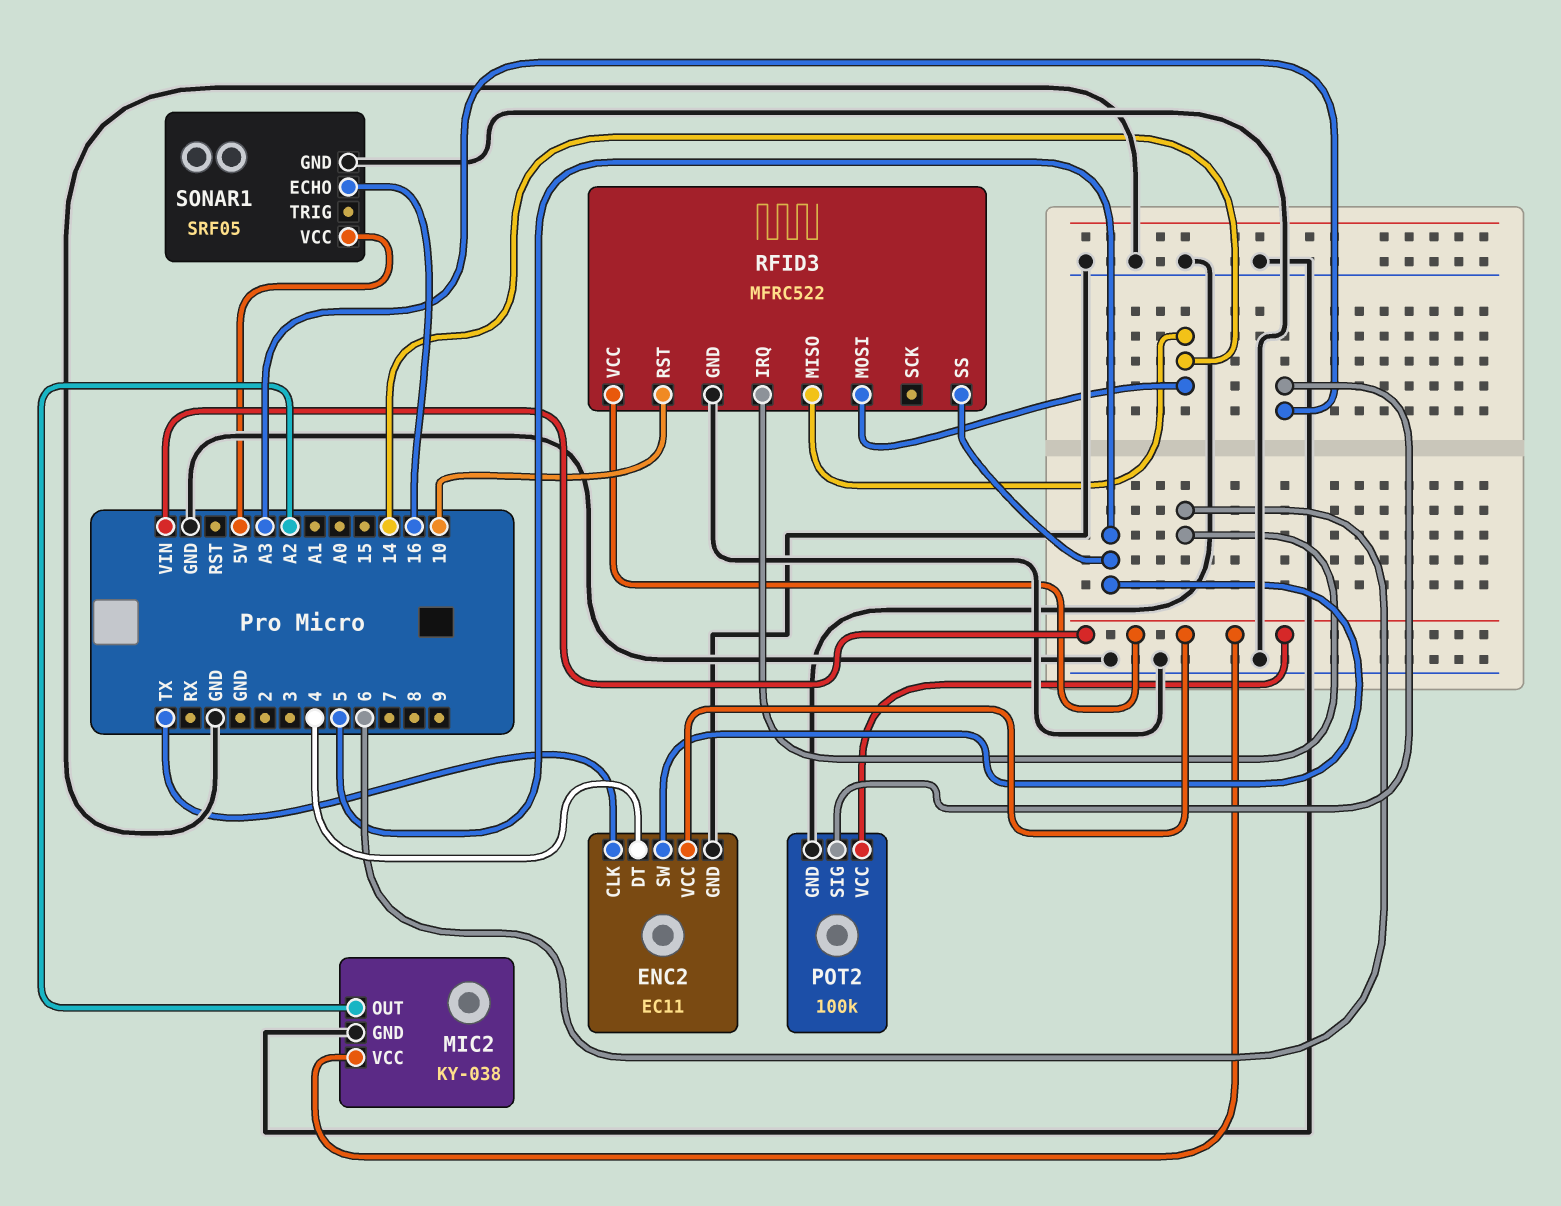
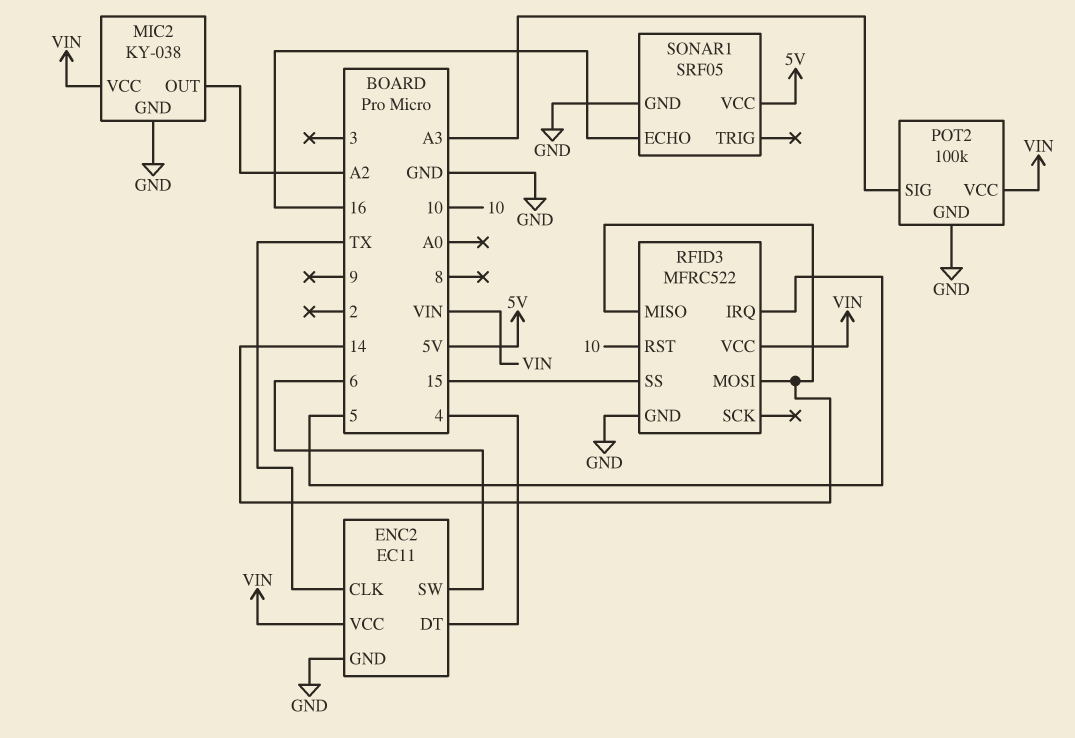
ENC2 pin SW: 5 -> 6
RFID3 pin IRQ: 6 -> 5
RFID3 pin SS: 5 -> 15

